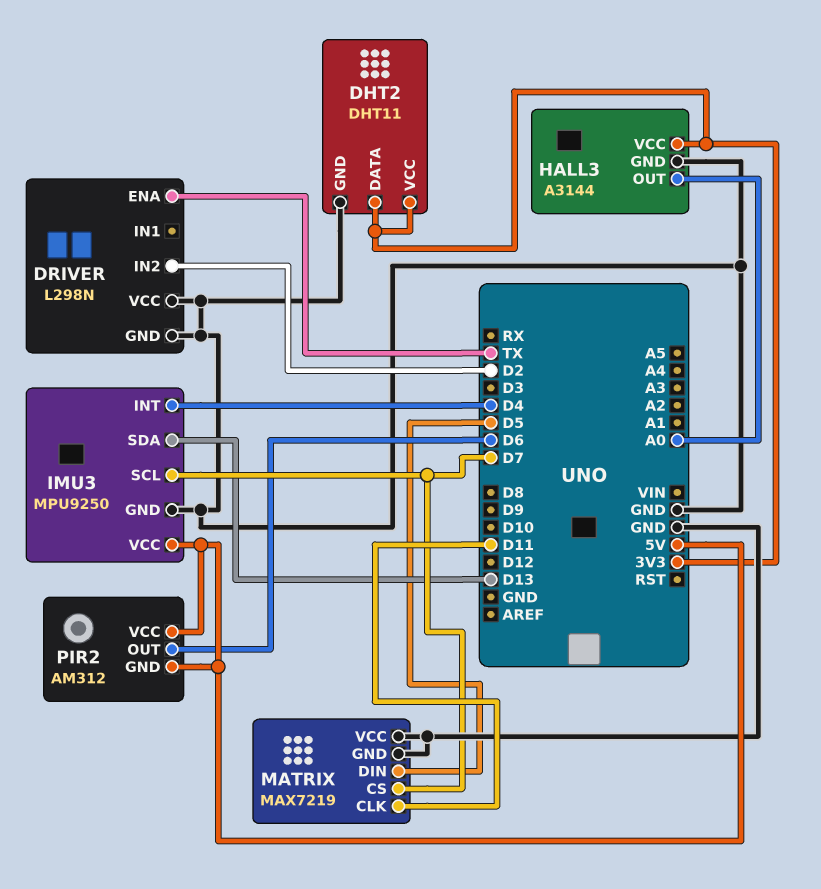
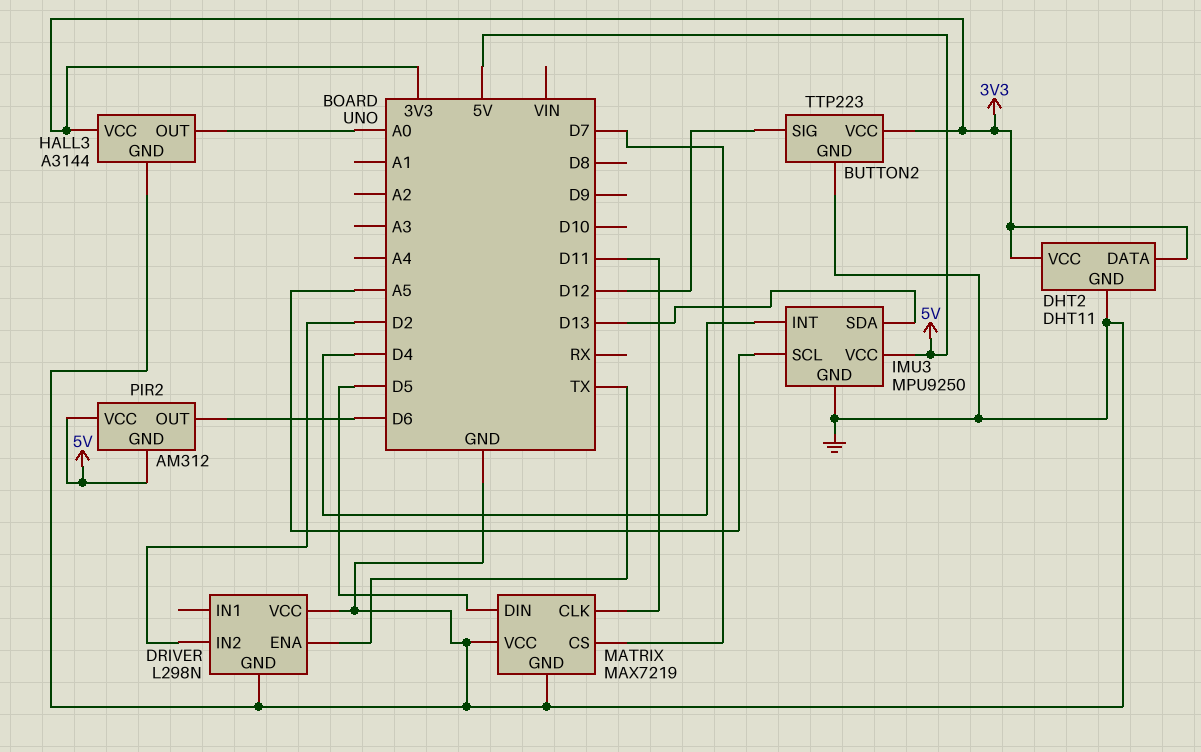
BUTTON2: none -> TTP223
BUTTON2 pin GND: none -> GND
BUTTON2 pin SIG: none -> D12
BUTTON2 pin VCC: none -> 3V3
IMU3 pin SCL: D7 -> A5

